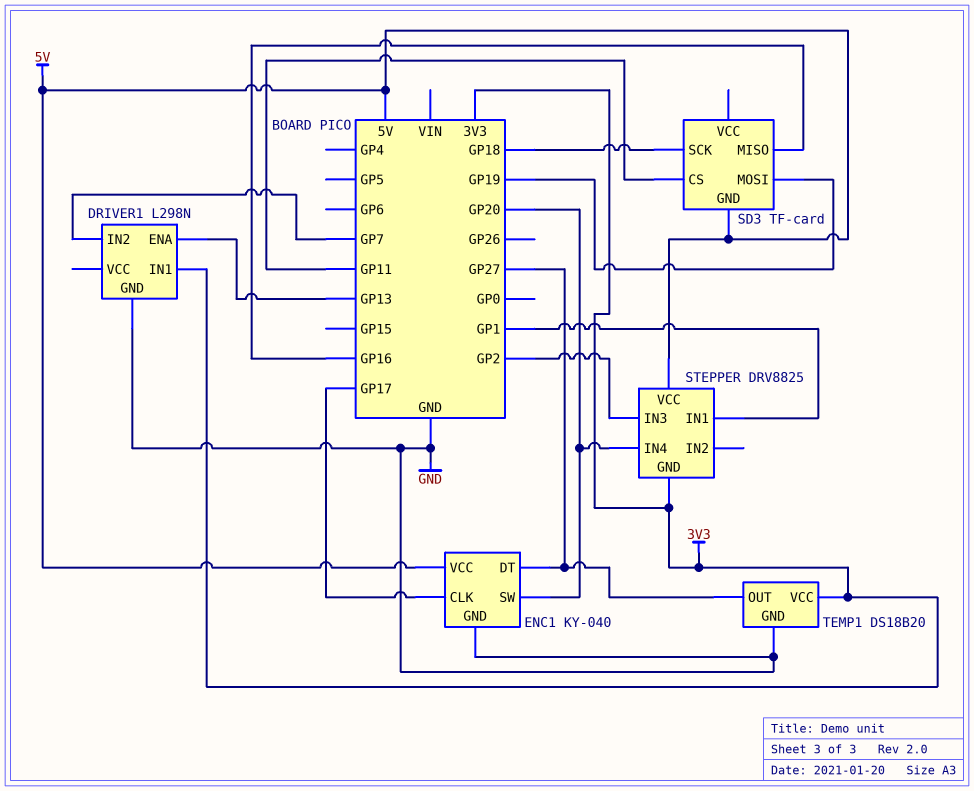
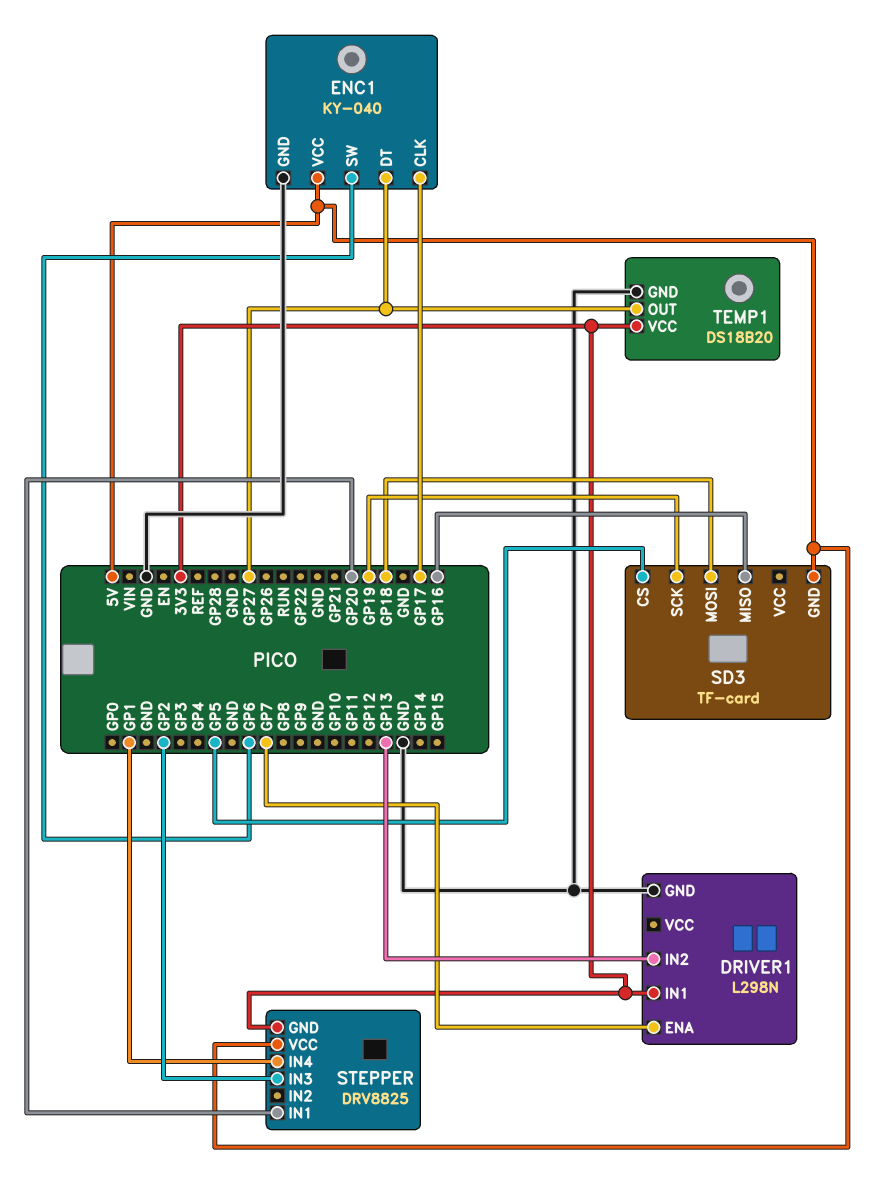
DRIVER1 pin ENA: GP13 -> GP7
DRIVER1 pin IN2: GP7 -> GP13
ENC1 pin SW: GP20 -> GP6
SD3 pin CS: GP11 -> GP5
SD3 pin MOSI: GP19 -> GP18
SD3 pin SCK: GP18 -> GP19
STEPPER pin IN1: GP1 -> GP20
STEPPER pin IN4: GP20 -> GP1

